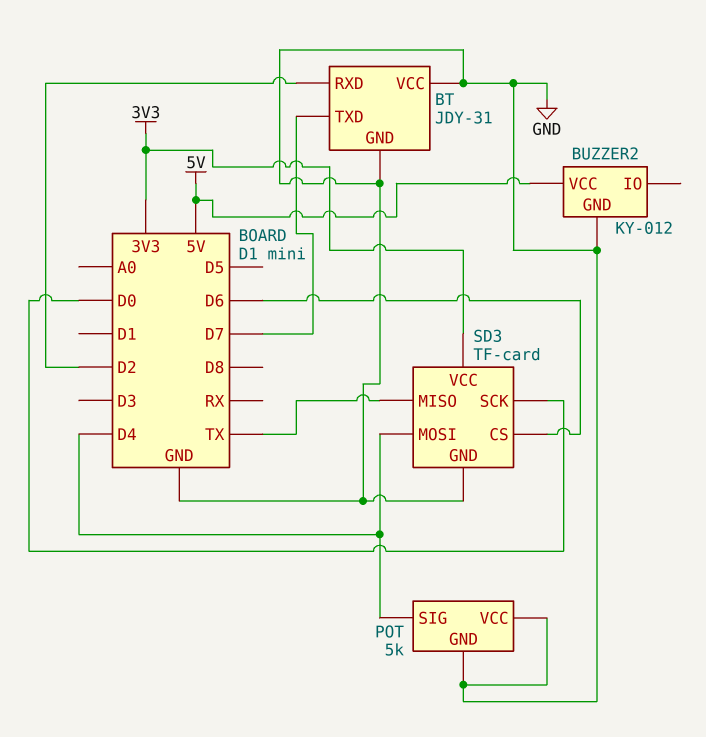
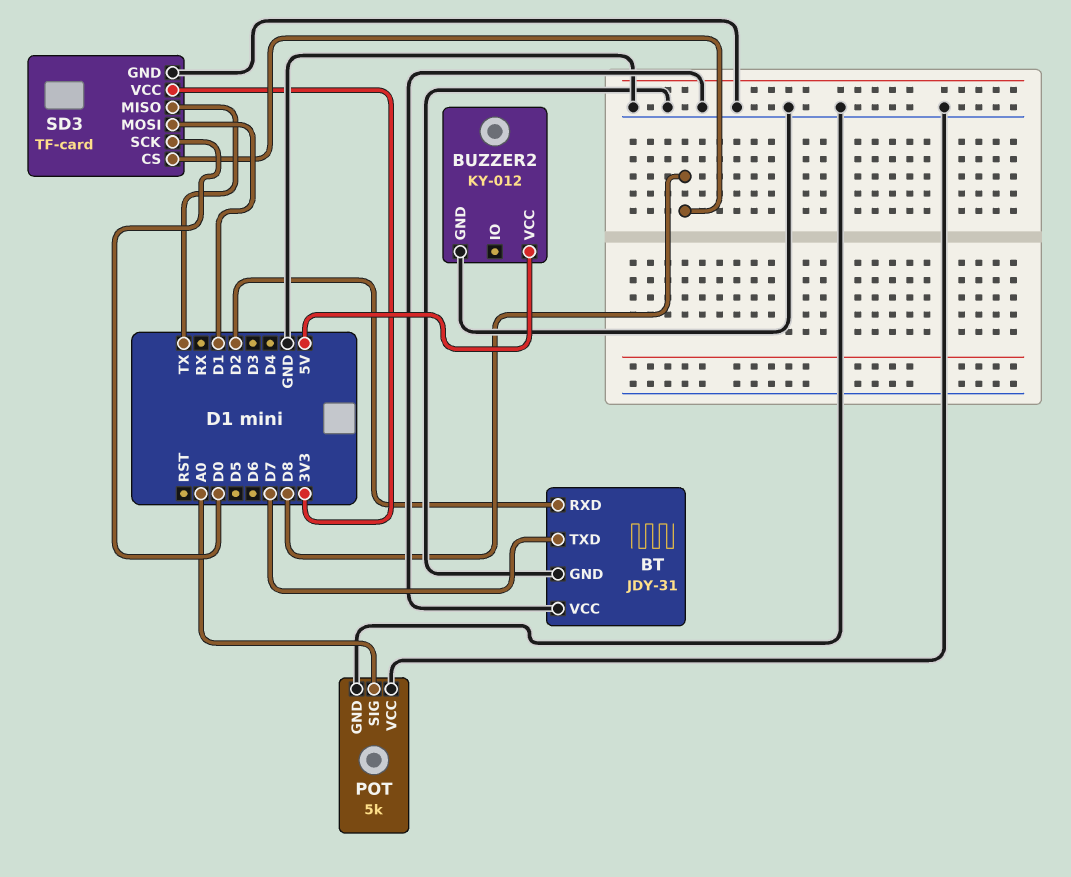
POT pin SIG: D4 -> A0
SD3 pin CS: D6 -> D8
SD3 pin MOSI: D4 -> D1

